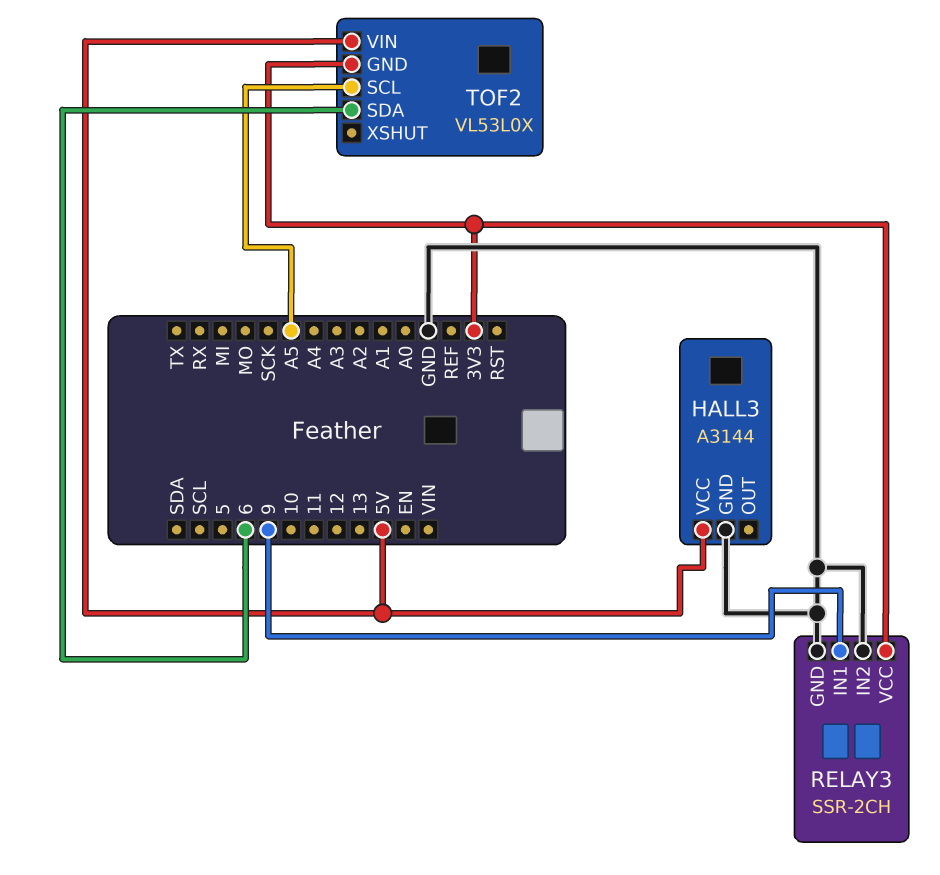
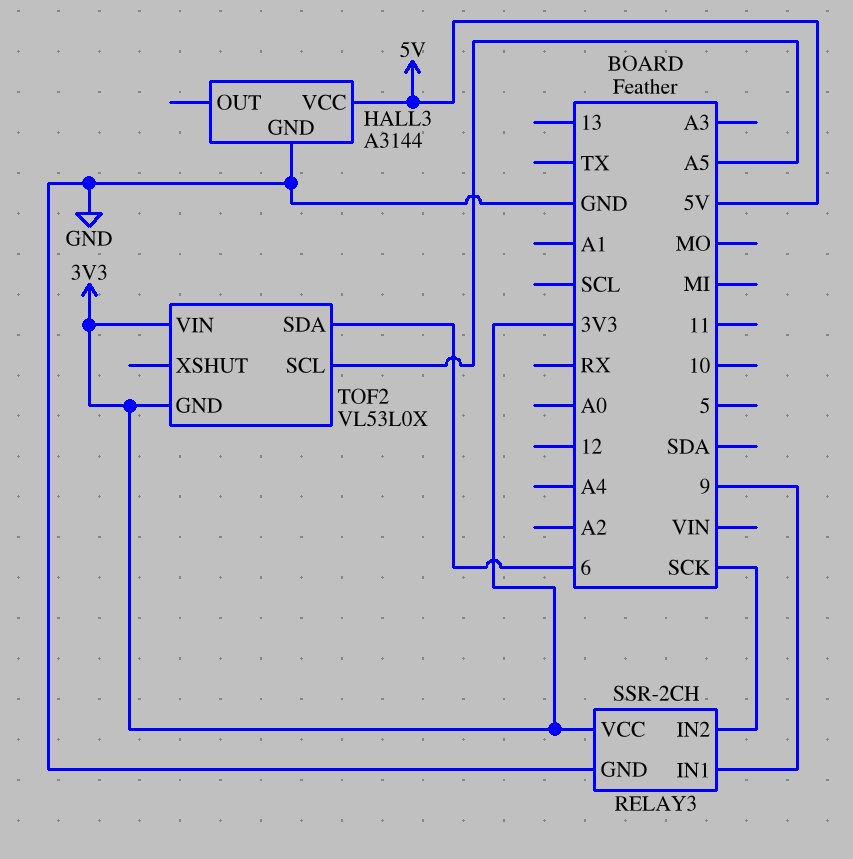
RELAY3 pin IN2: GND -> SCK
TOF2 pin VIN: 5V -> 3V3

